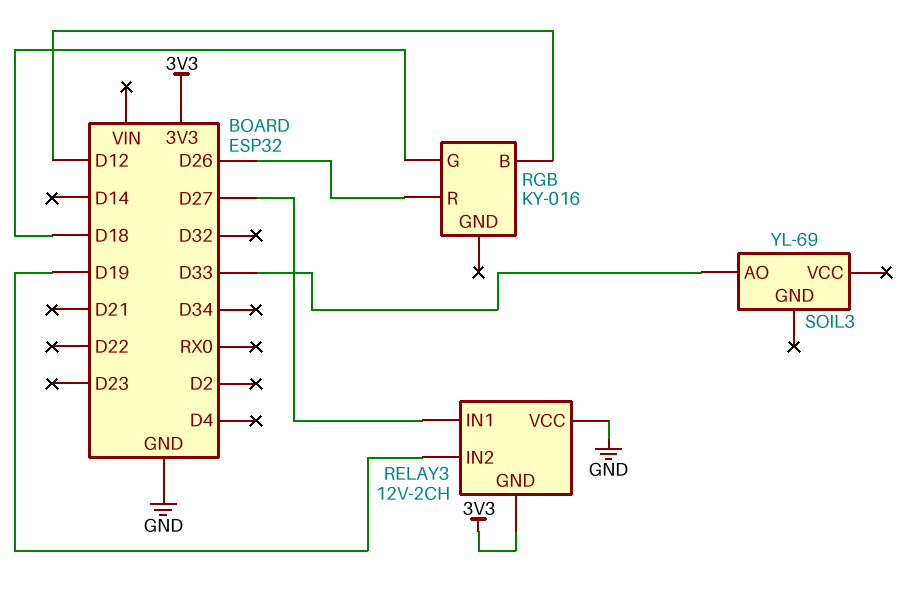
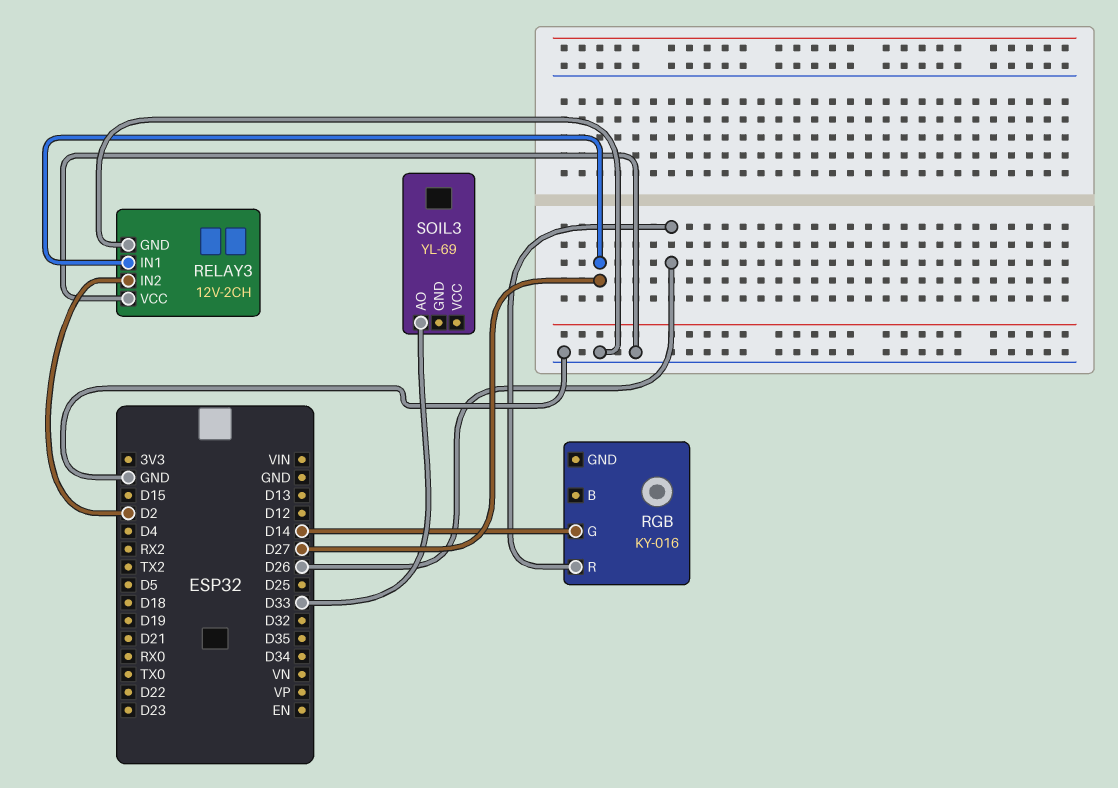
RELAY3 pin GND: 3V3 -> GND
RELAY3 pin IN2: D19 -> D2
RGB pin B: D12 -> none
RGB pin G: D18 -> D14

